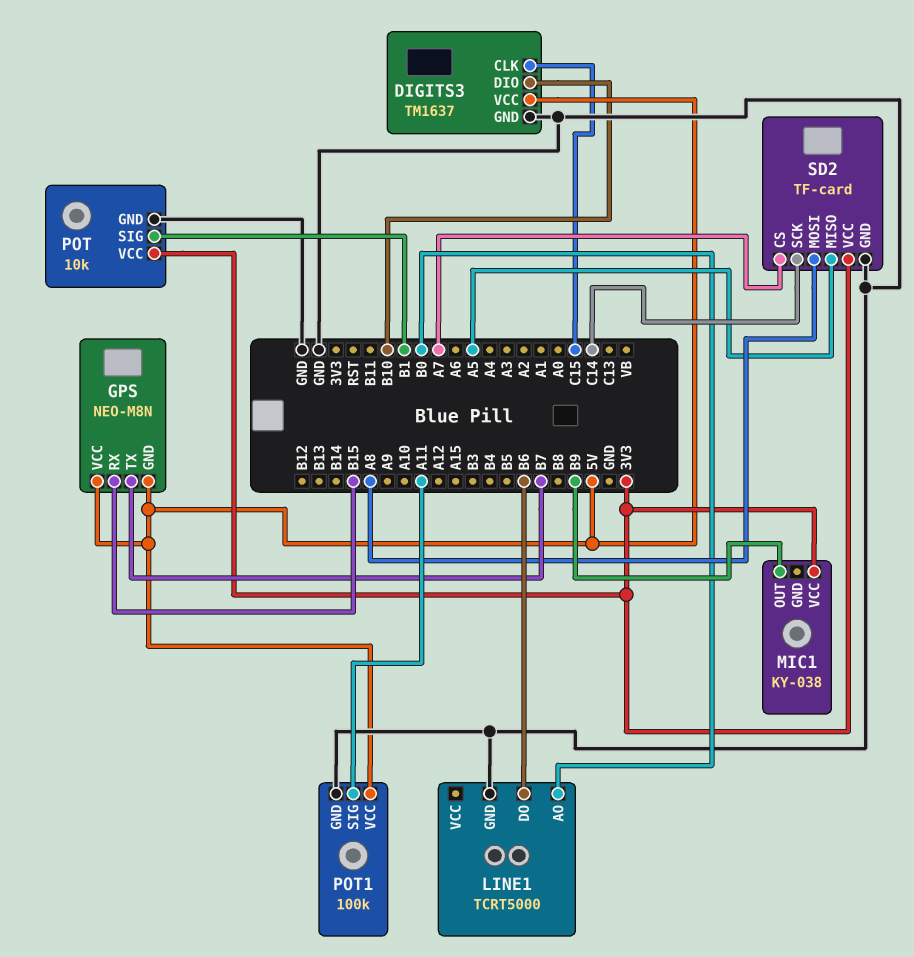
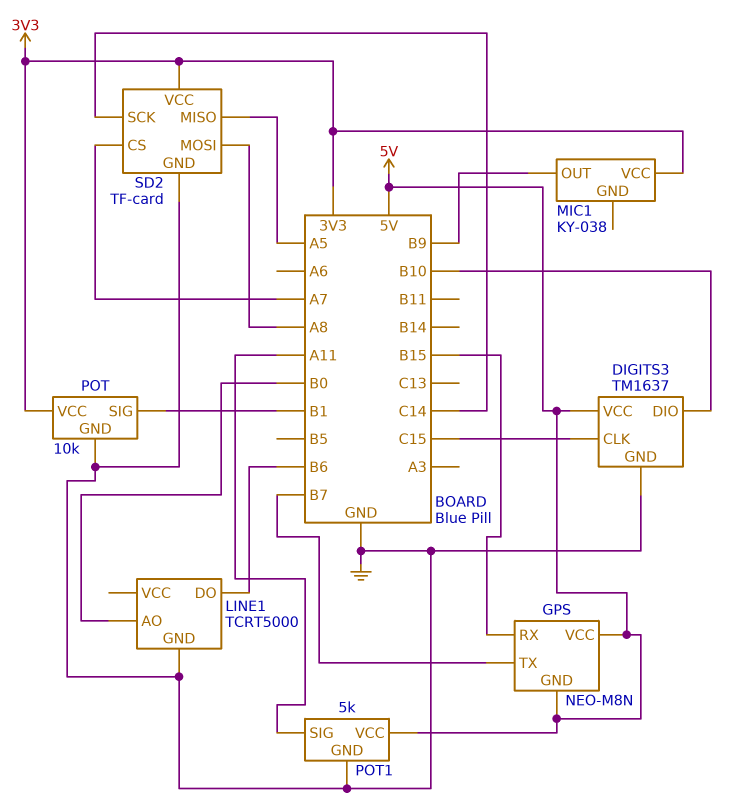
POT1: 100k -> 5k

